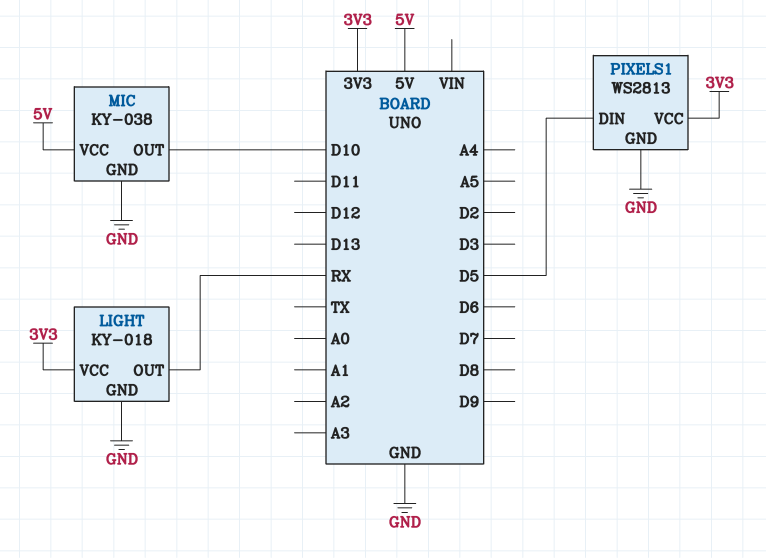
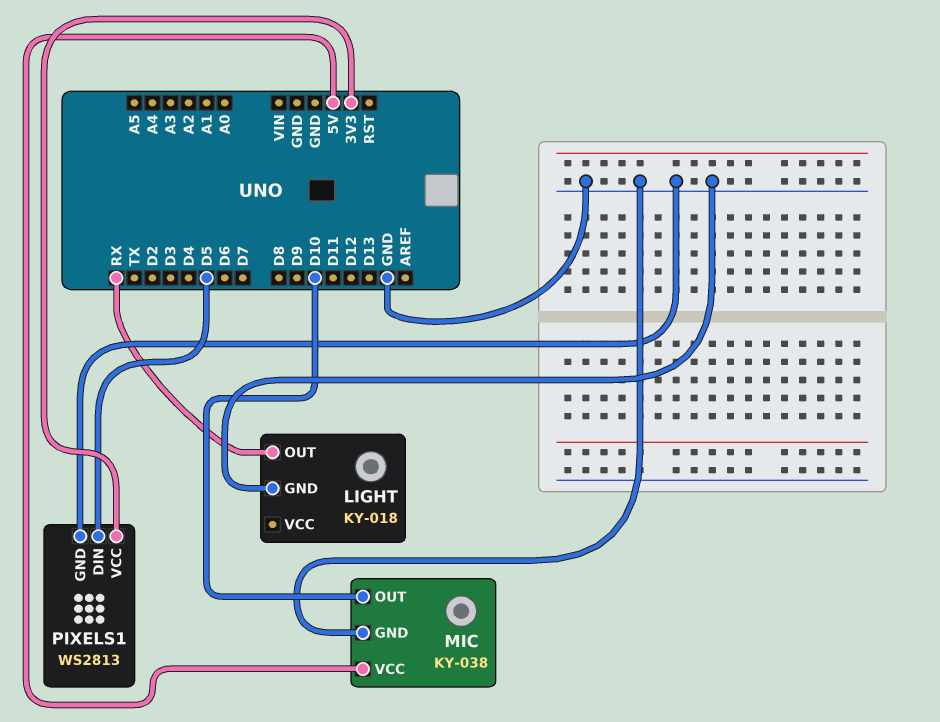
LIGHT pin VCC: 3V3 -> none

